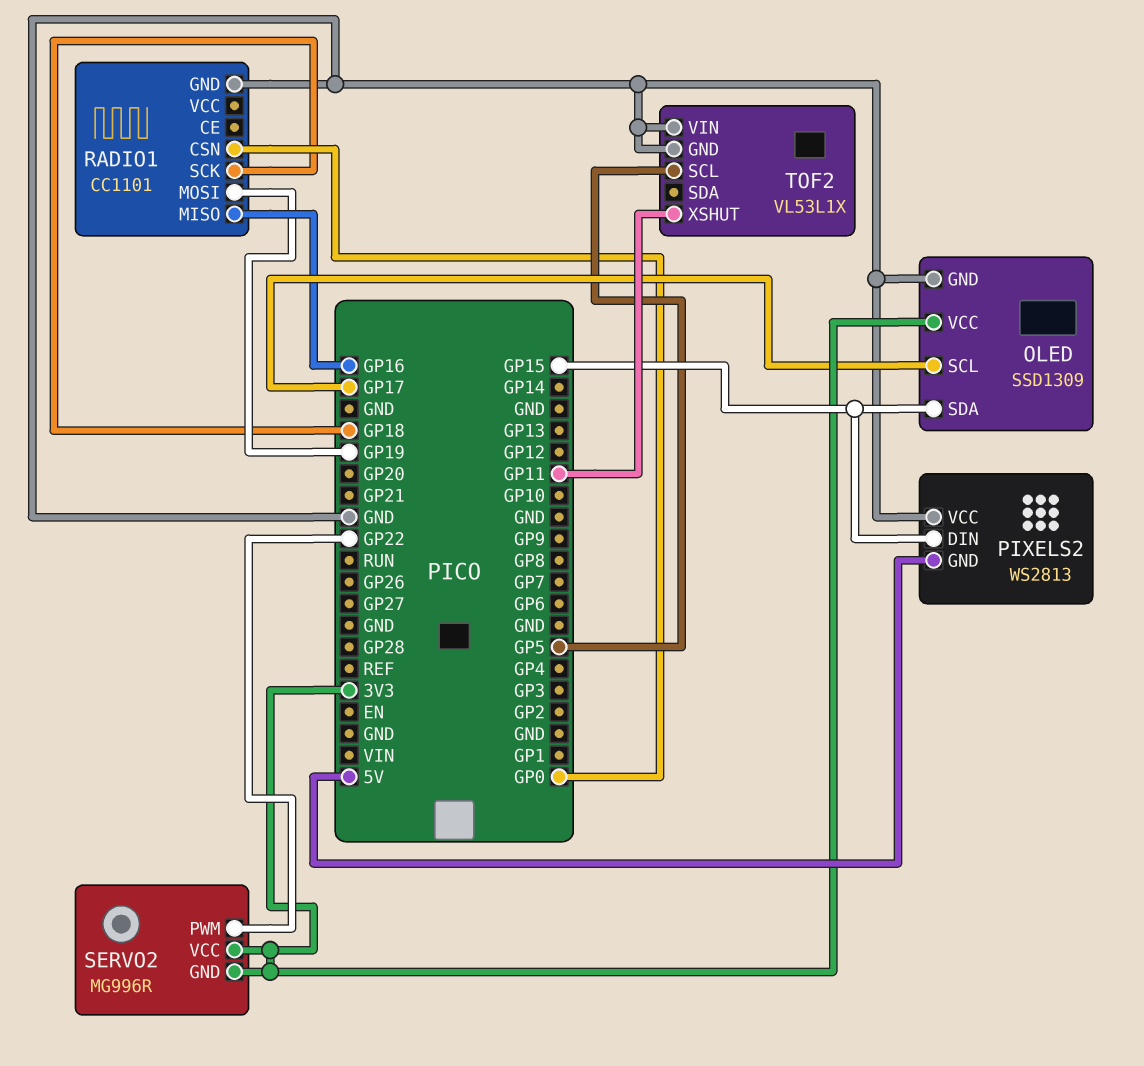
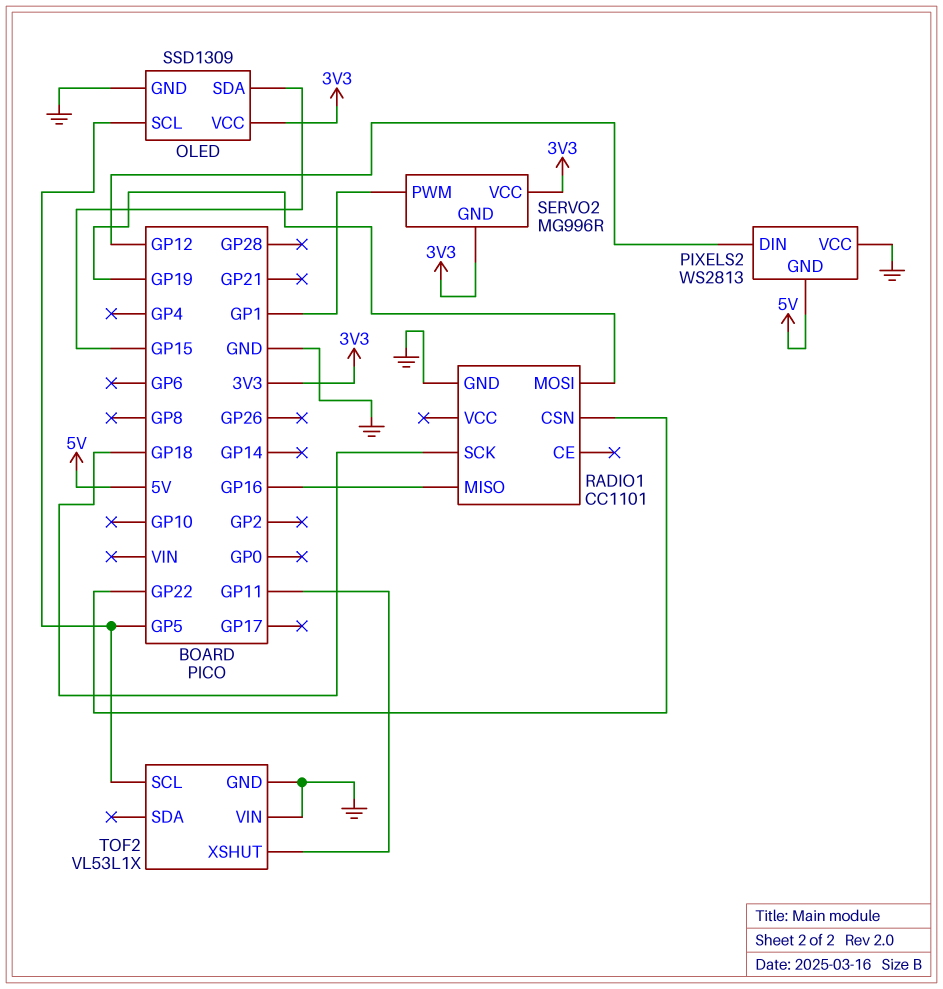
OLED pin SCL: GP17 -> GP5
PIXELS2 pin DIN: GP15 -> GP12
RADIO1 pin CSN: GP0 -> GP22
SERVO2 pin PWM: GP22 -> GP1

